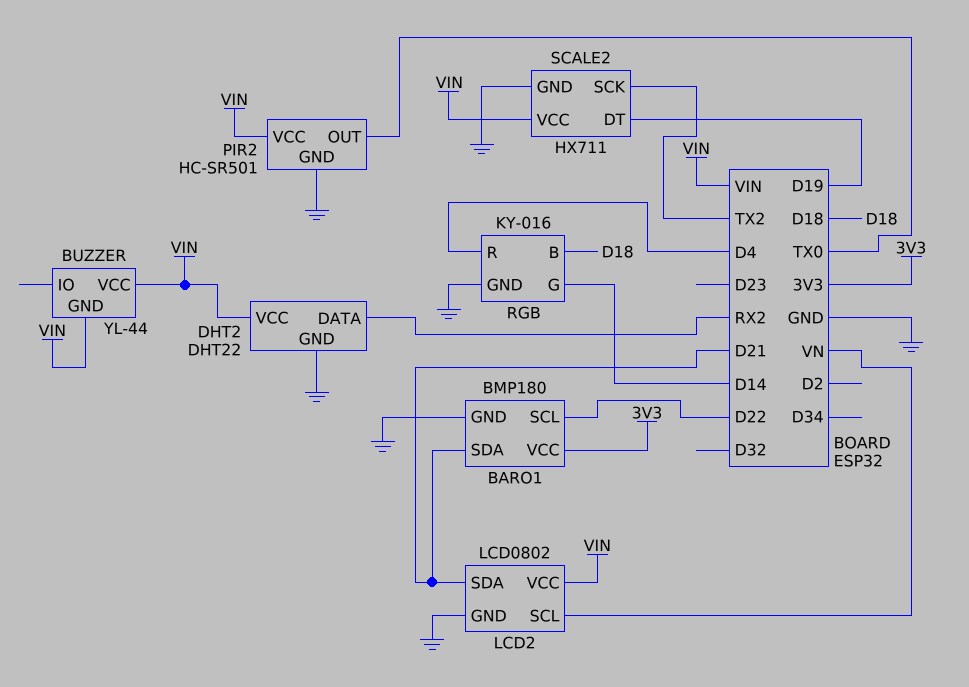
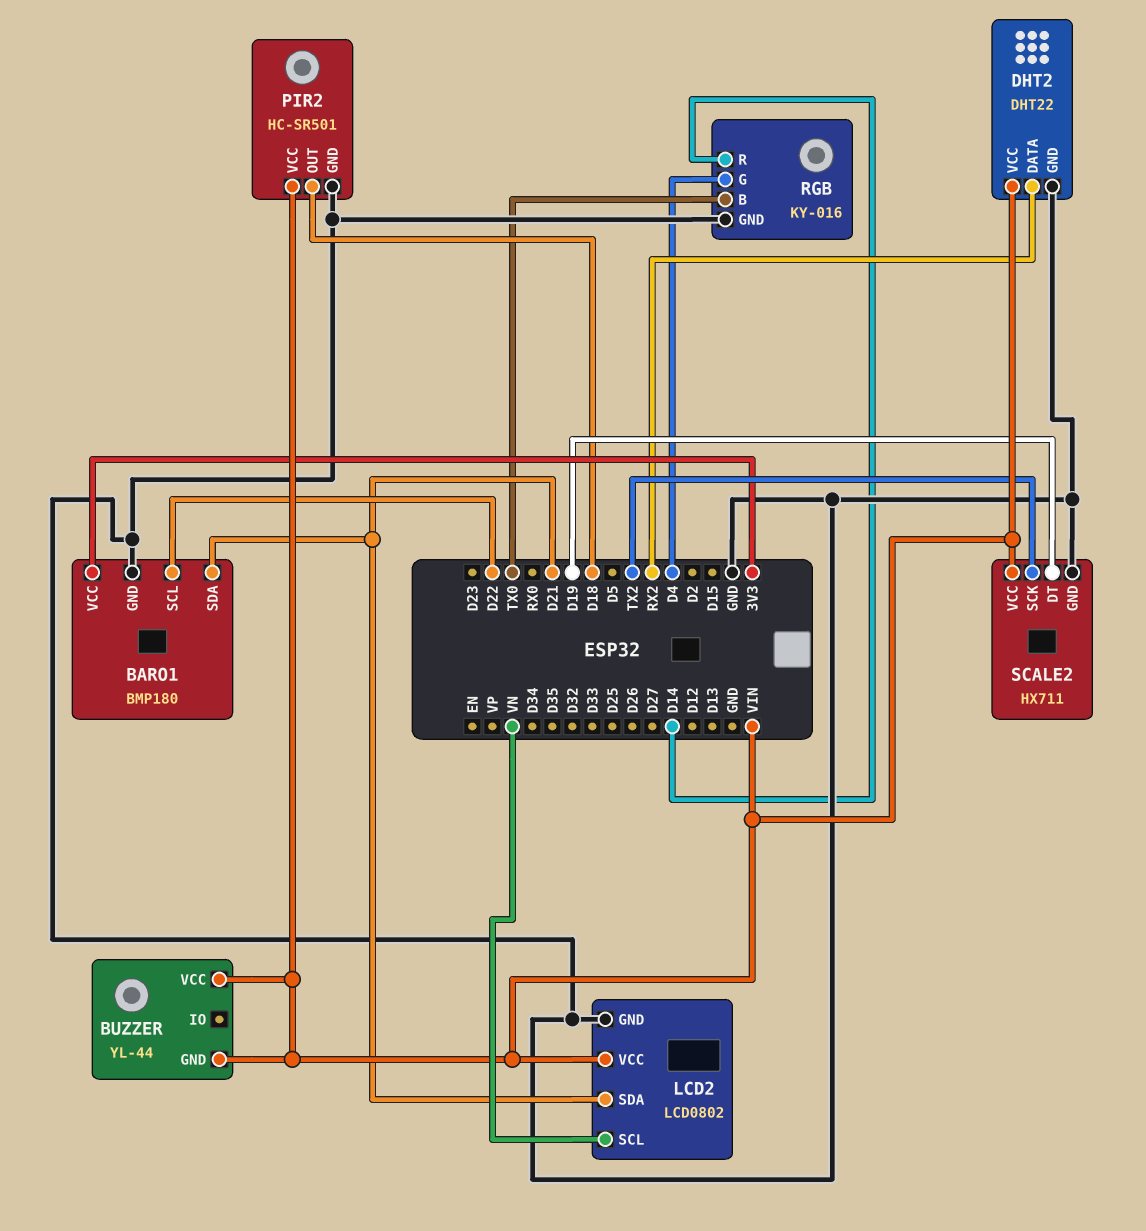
PIR2 pin OUT: TX0 -> D18
RGB pin B: D18 -> TX0
RGB pin G: D14 -> D4
RGB pin R: D4 -> D14

